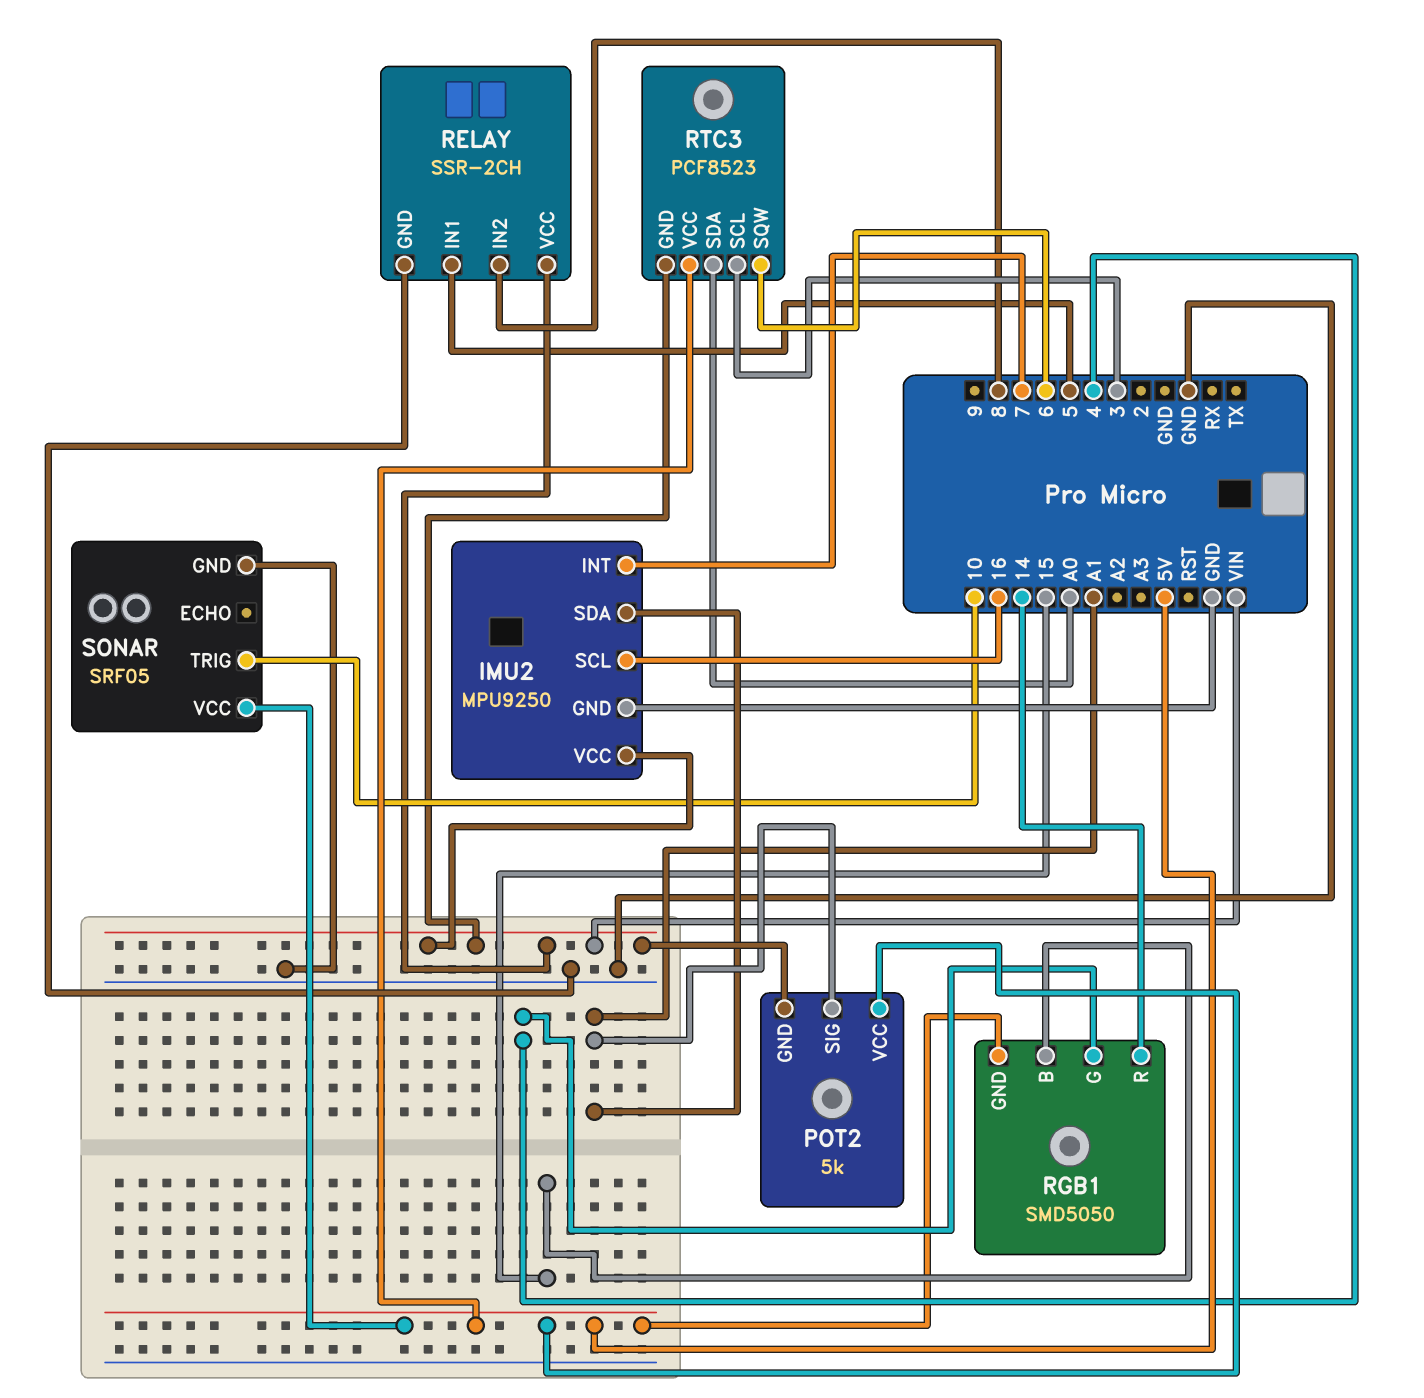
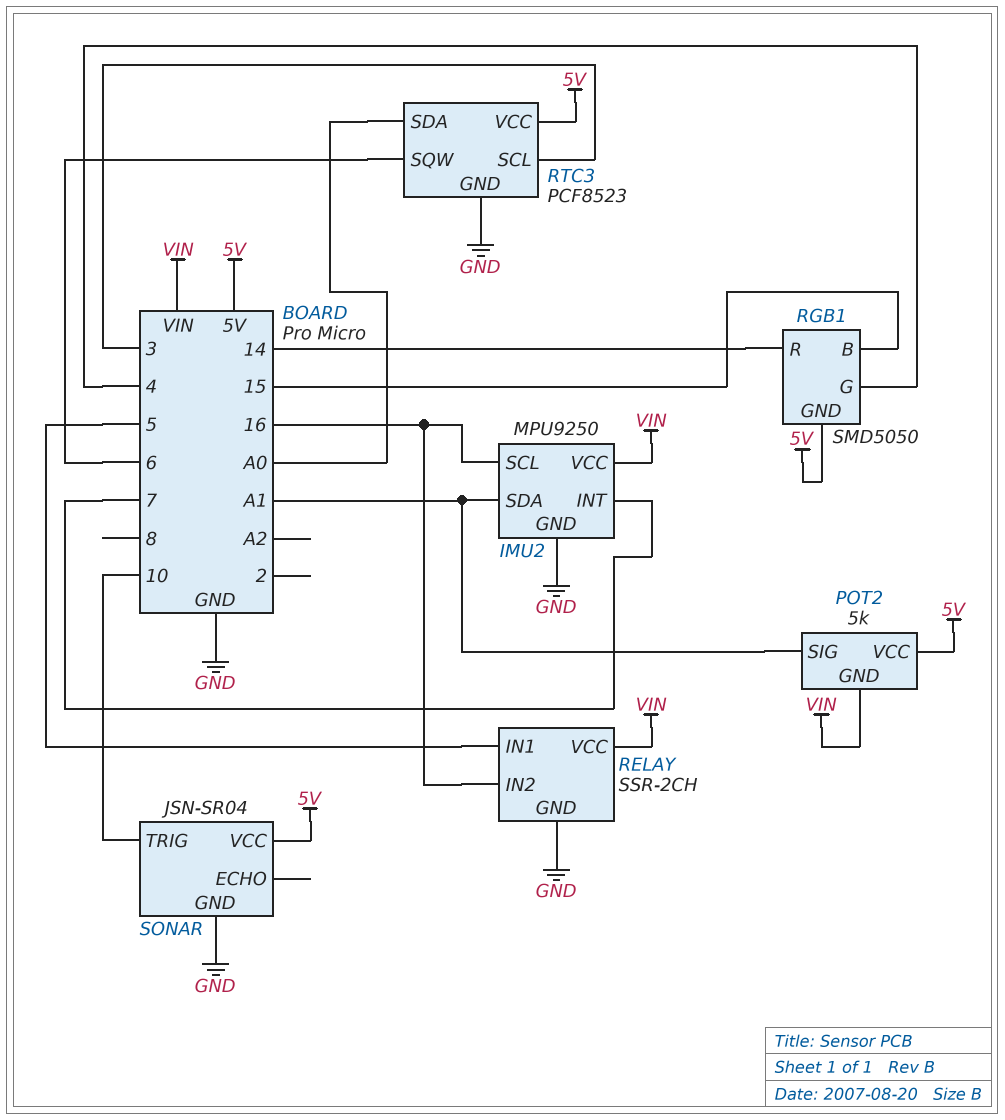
RELAY pin IN2: 8 -> 16
RTC3 pin GND: VIN -> GND
SONAR: SRF05 -> JSN-SR04

